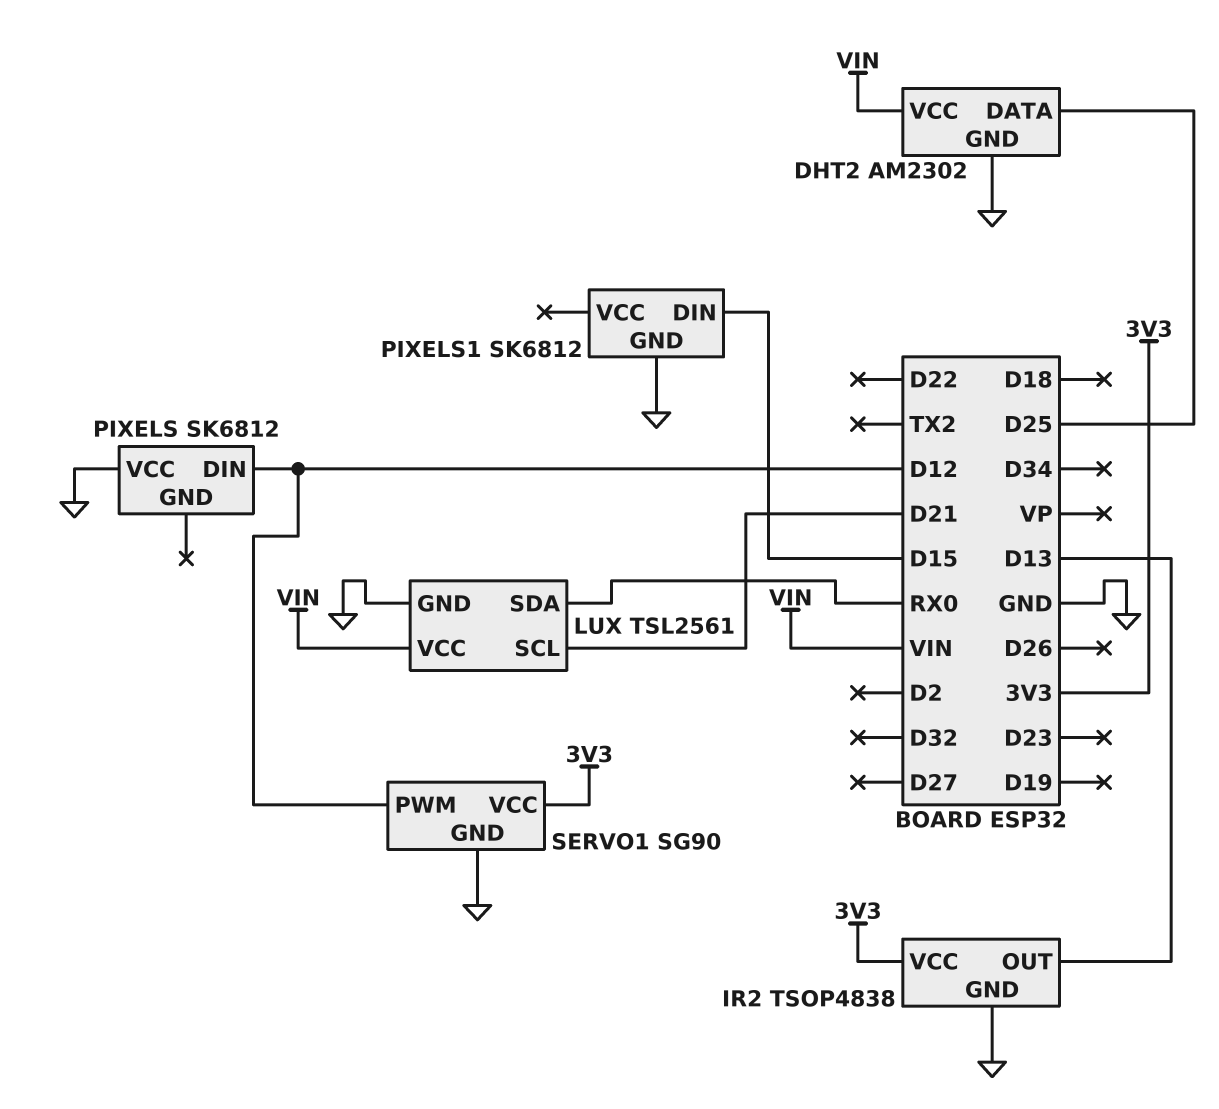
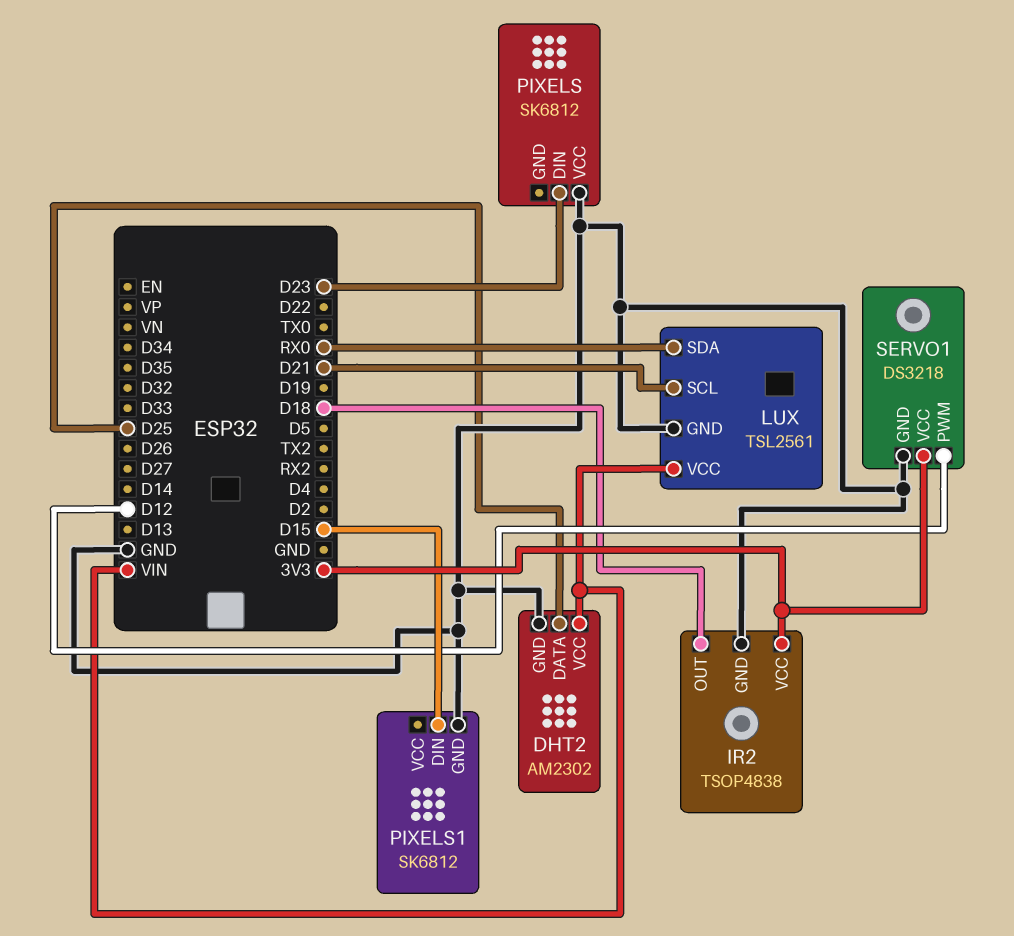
IR2 pin OUT: D13 -> D18
PIXELS pin DIN: D12 -> D23
SERVO1: SG90 -> DS3218

